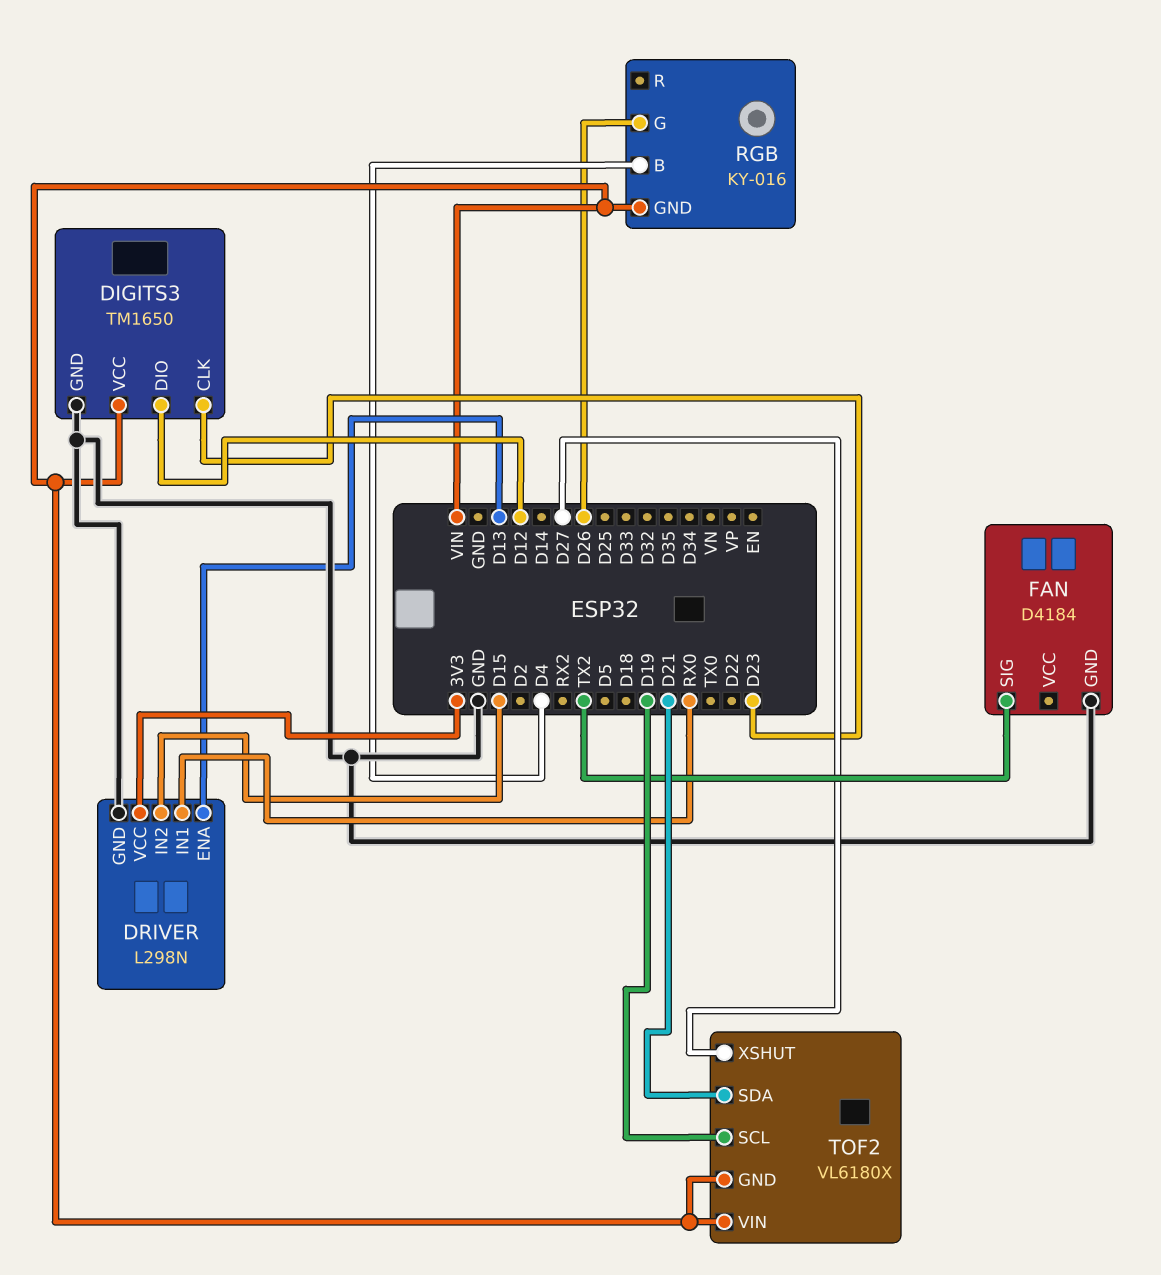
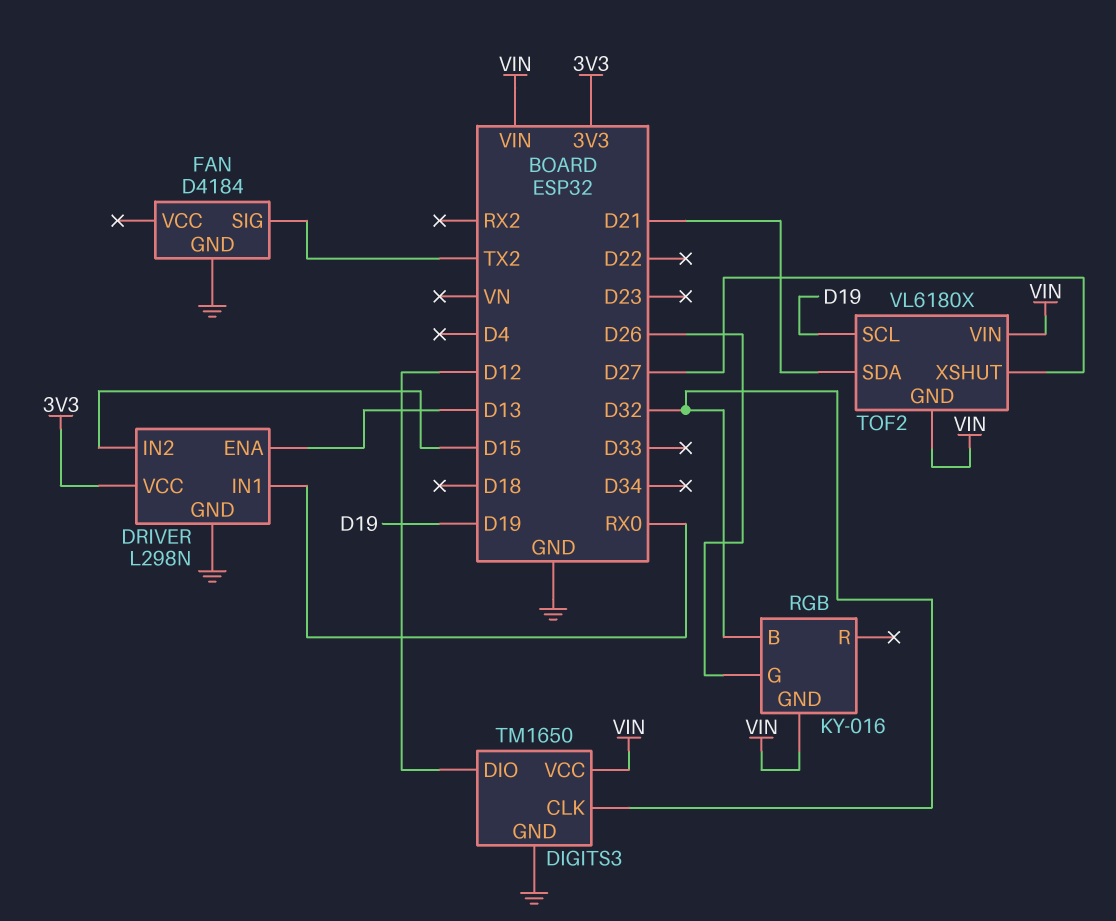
DIGITS3 pin CLK: D23 -> D32
RGB pin B: D4 -> D32

